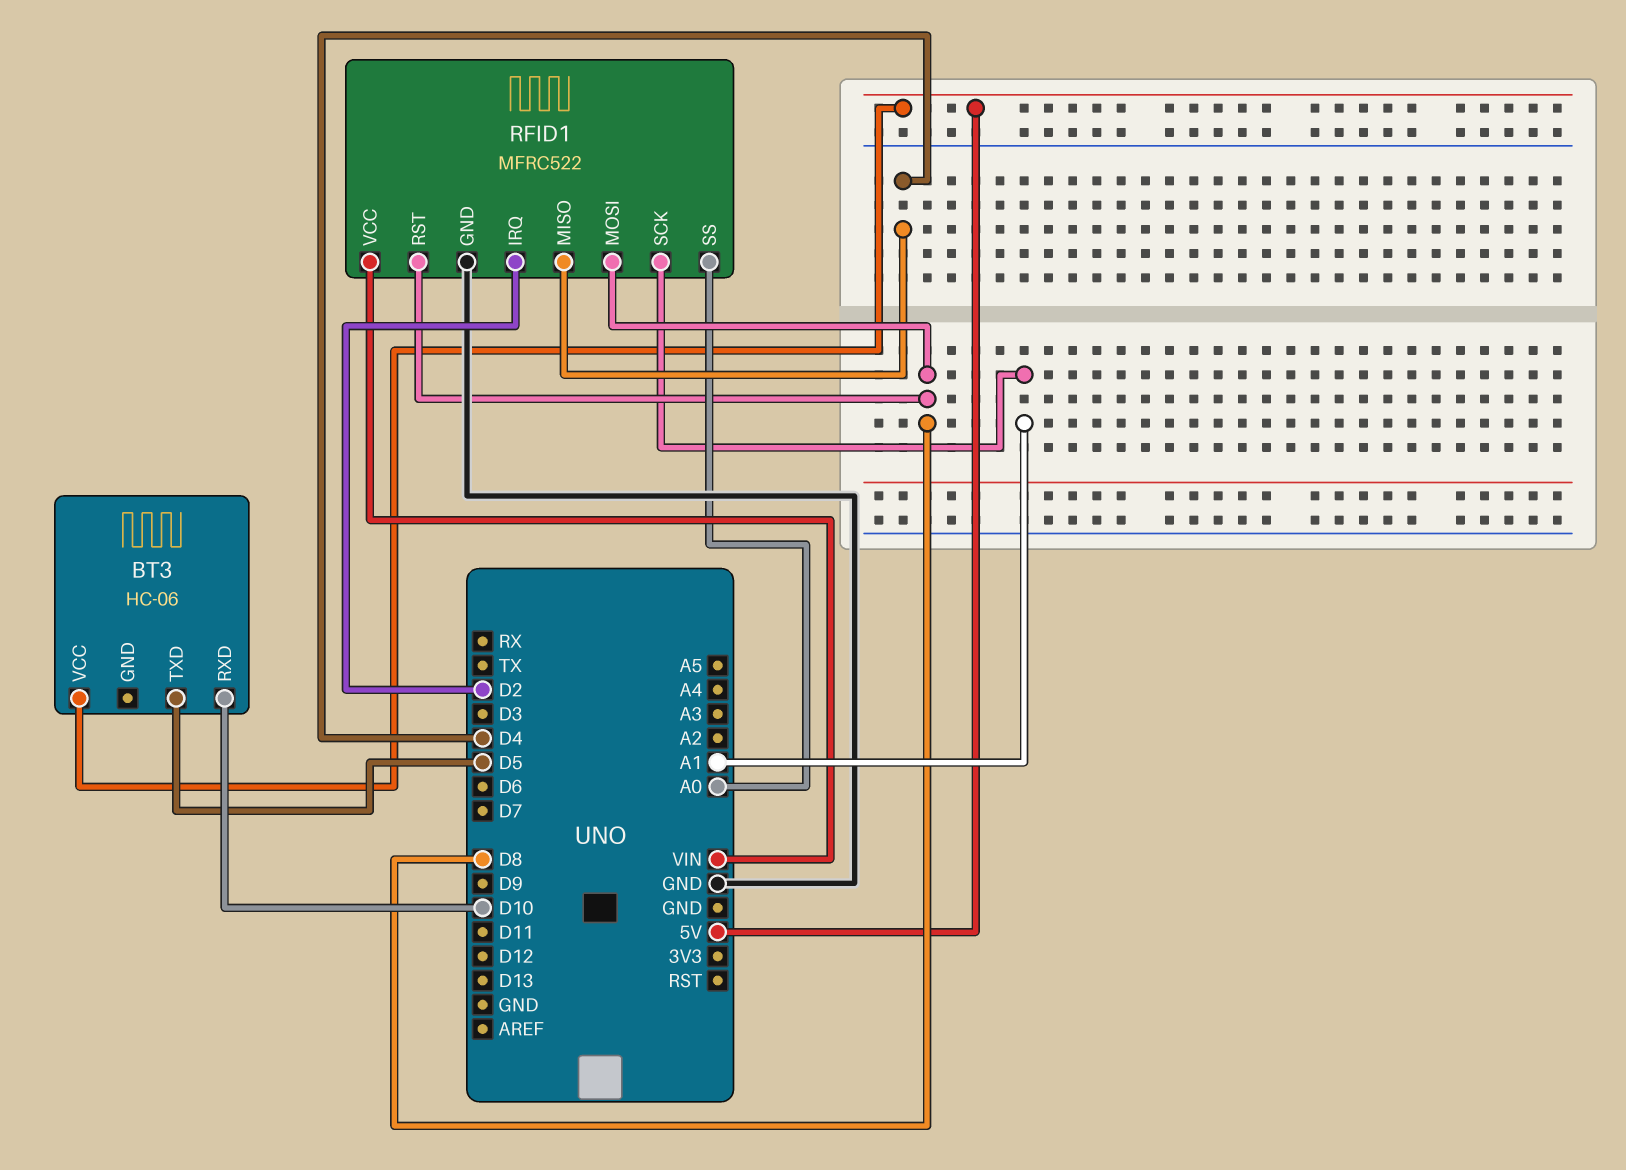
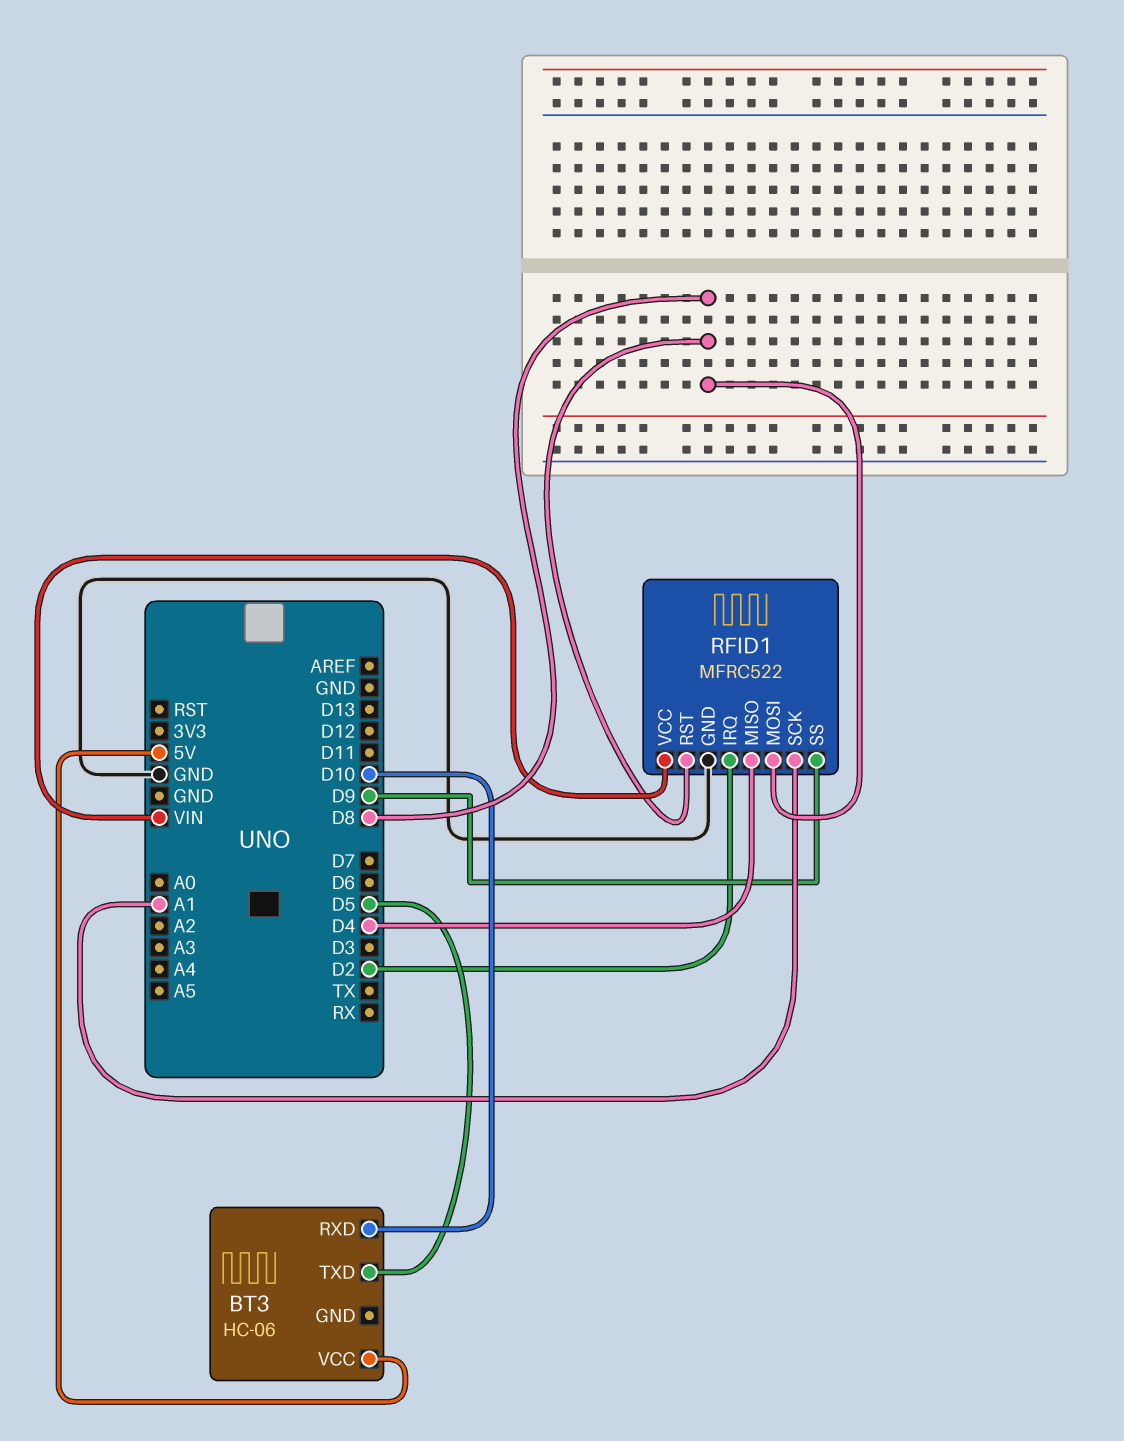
RFID1 pin SS: A0 -> D9

